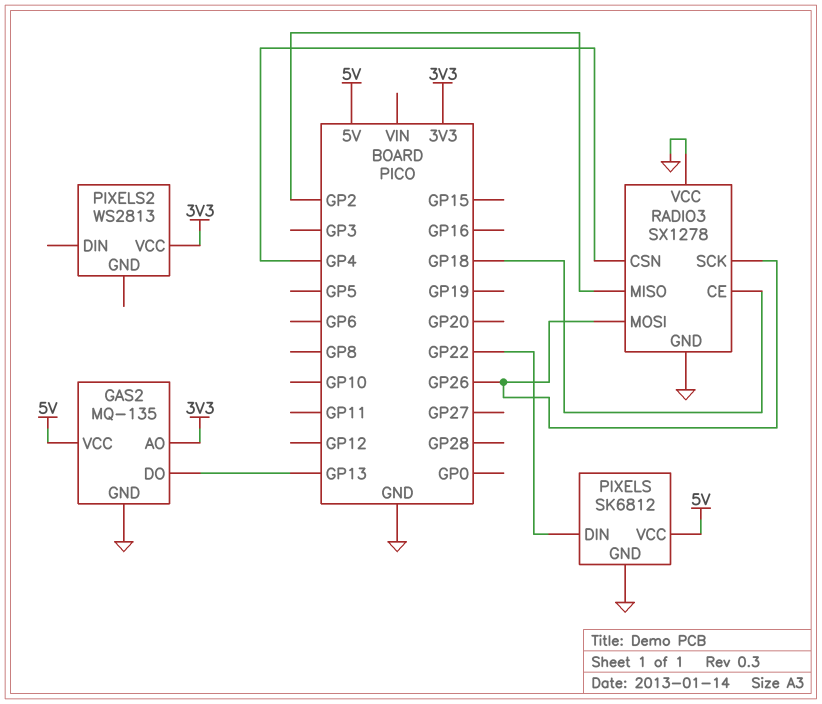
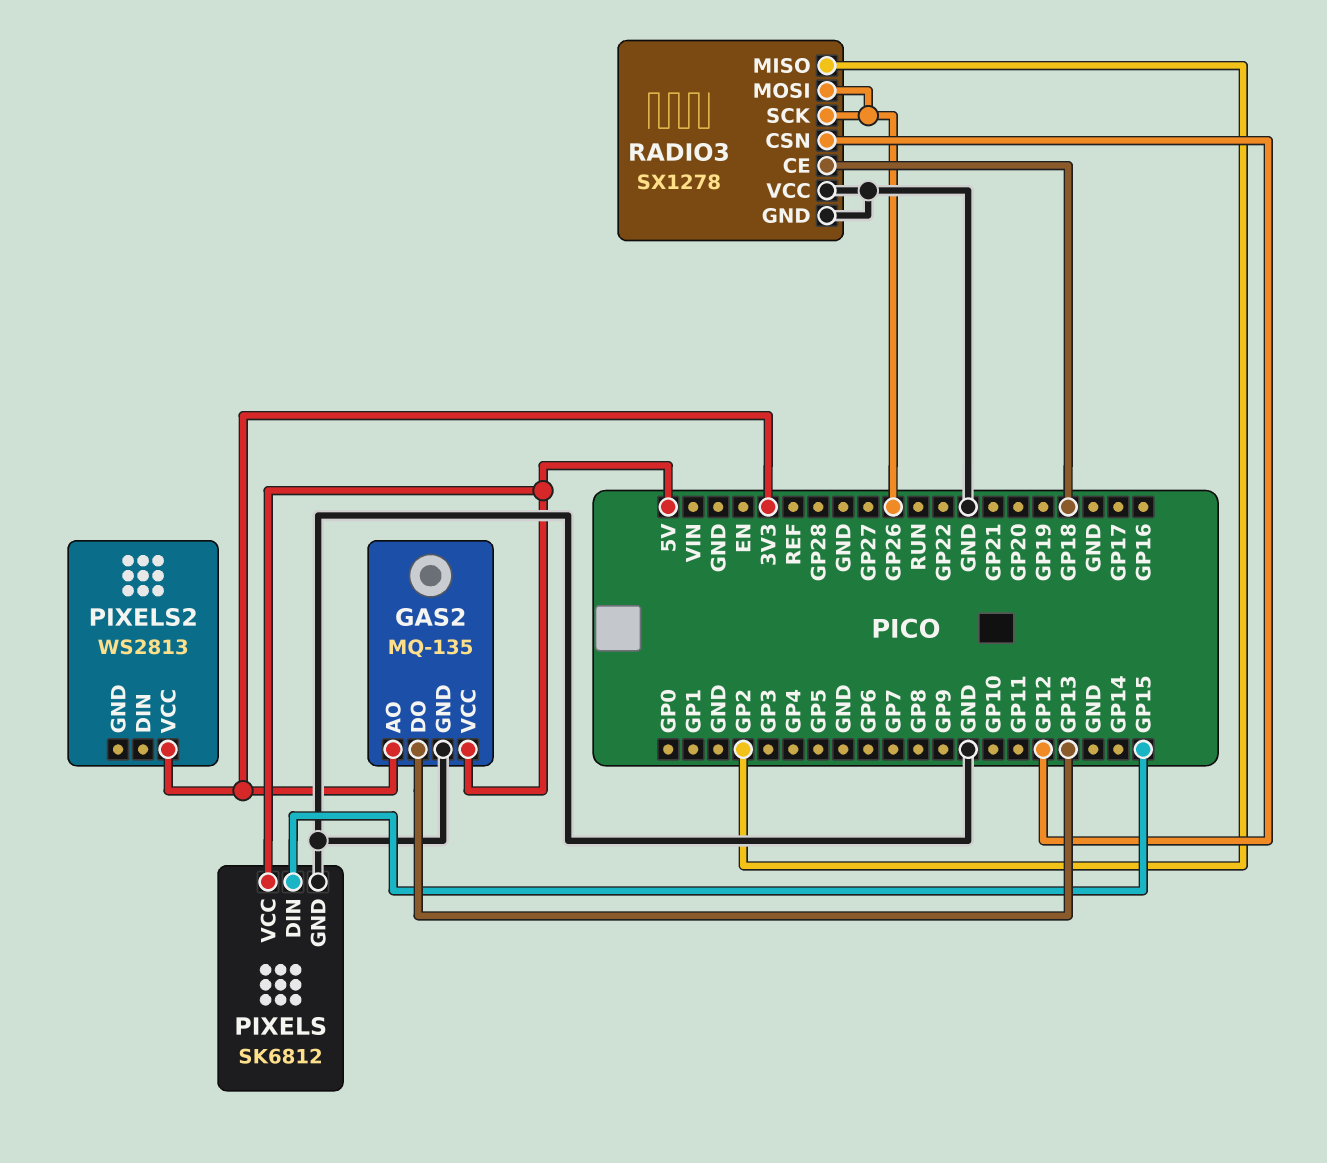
PIXELS pin DIN: GP22 -> GP15
RADIO3 pin CSN: GP4 -> GP12

